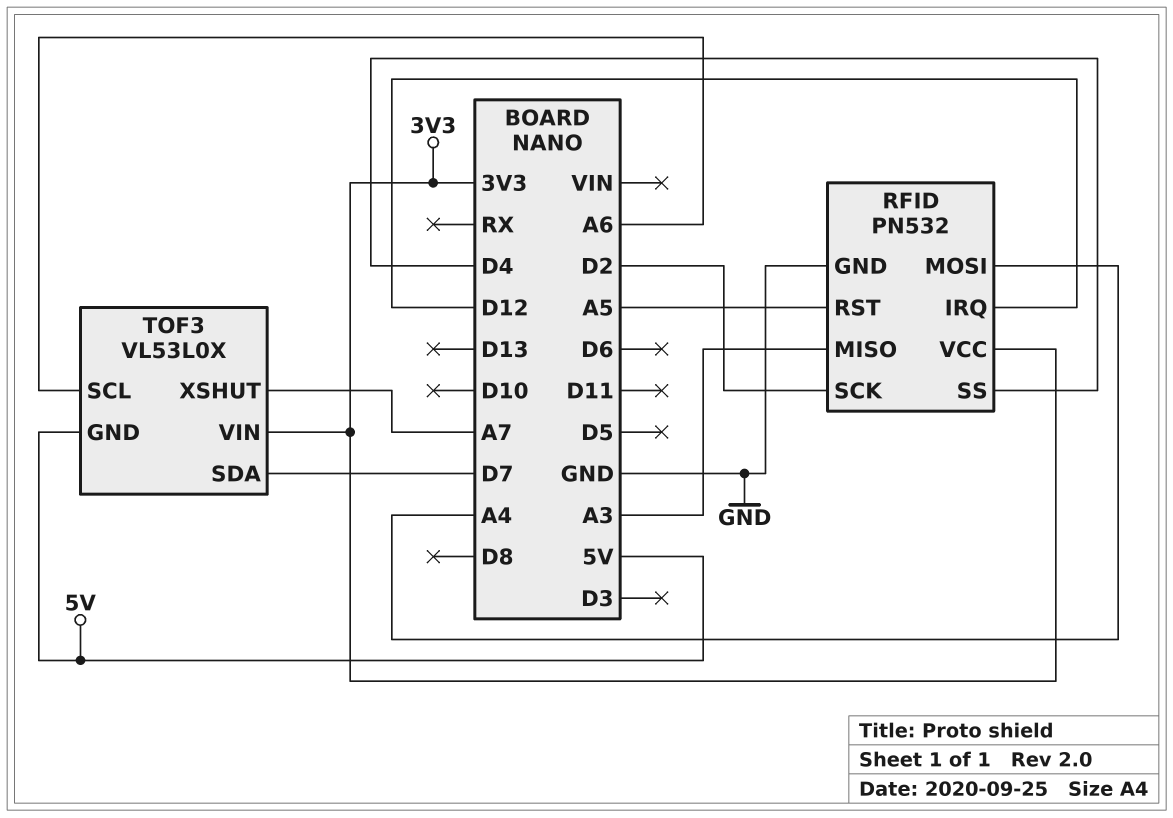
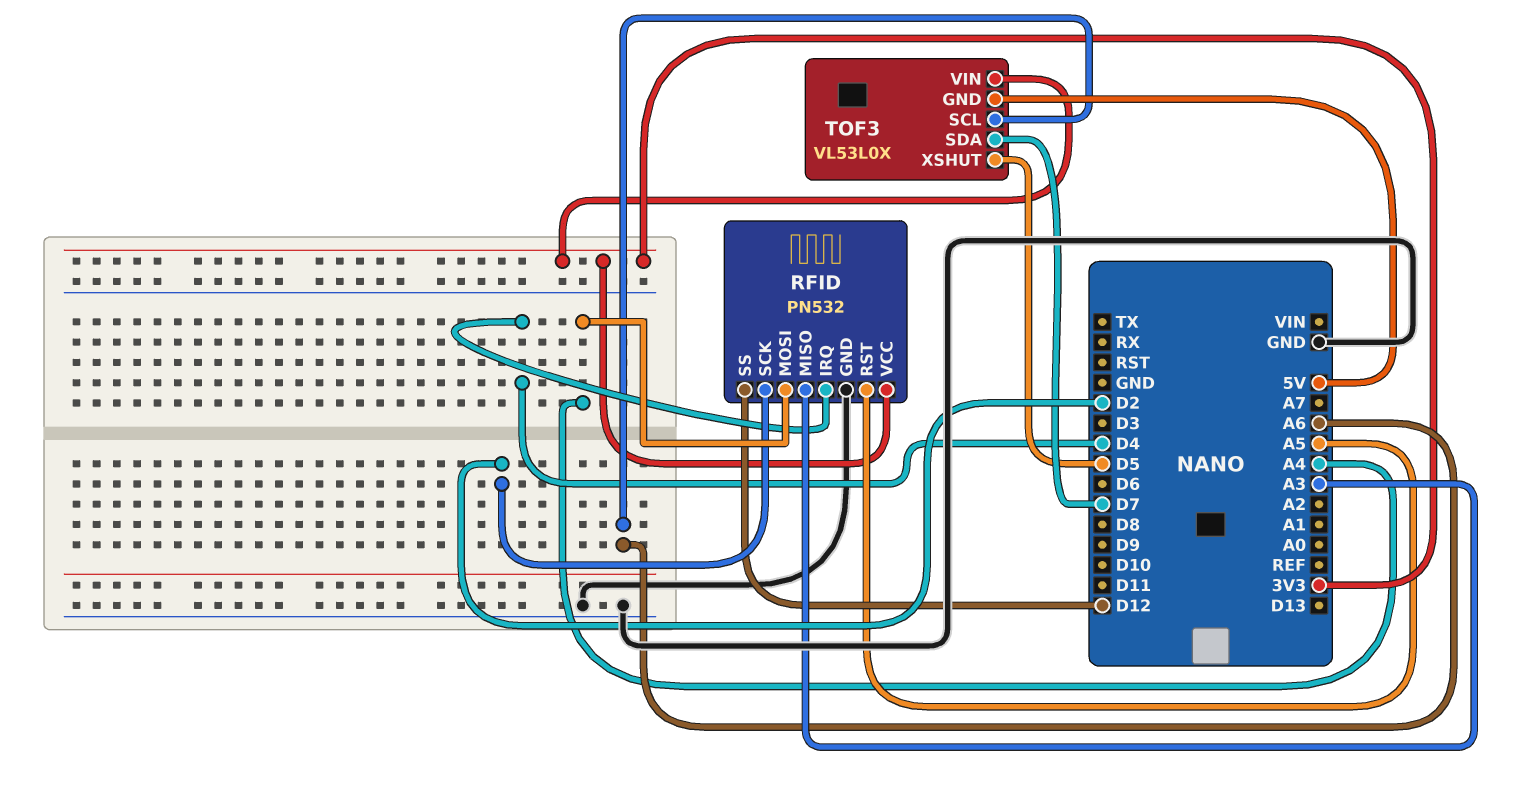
RFID pin IRQ: D12 -> D4
RFID pin SS: D4 -> D12
TOF3 pin XSHUT: A7 -> D5

